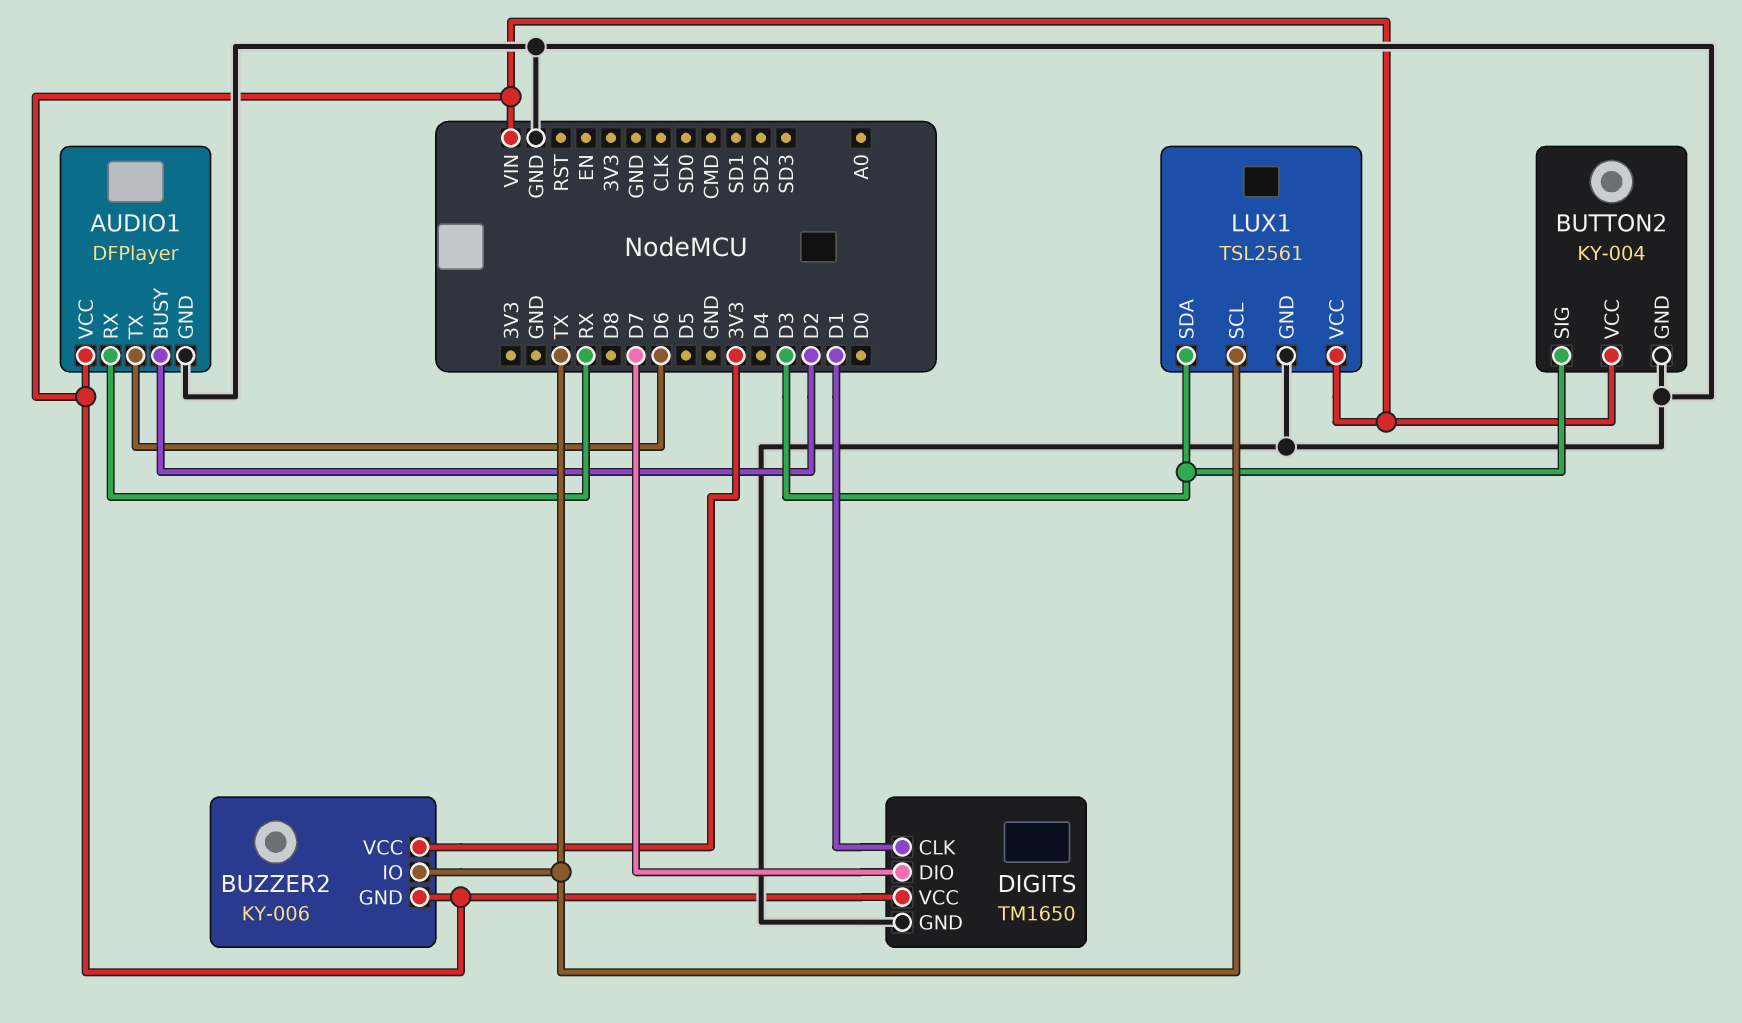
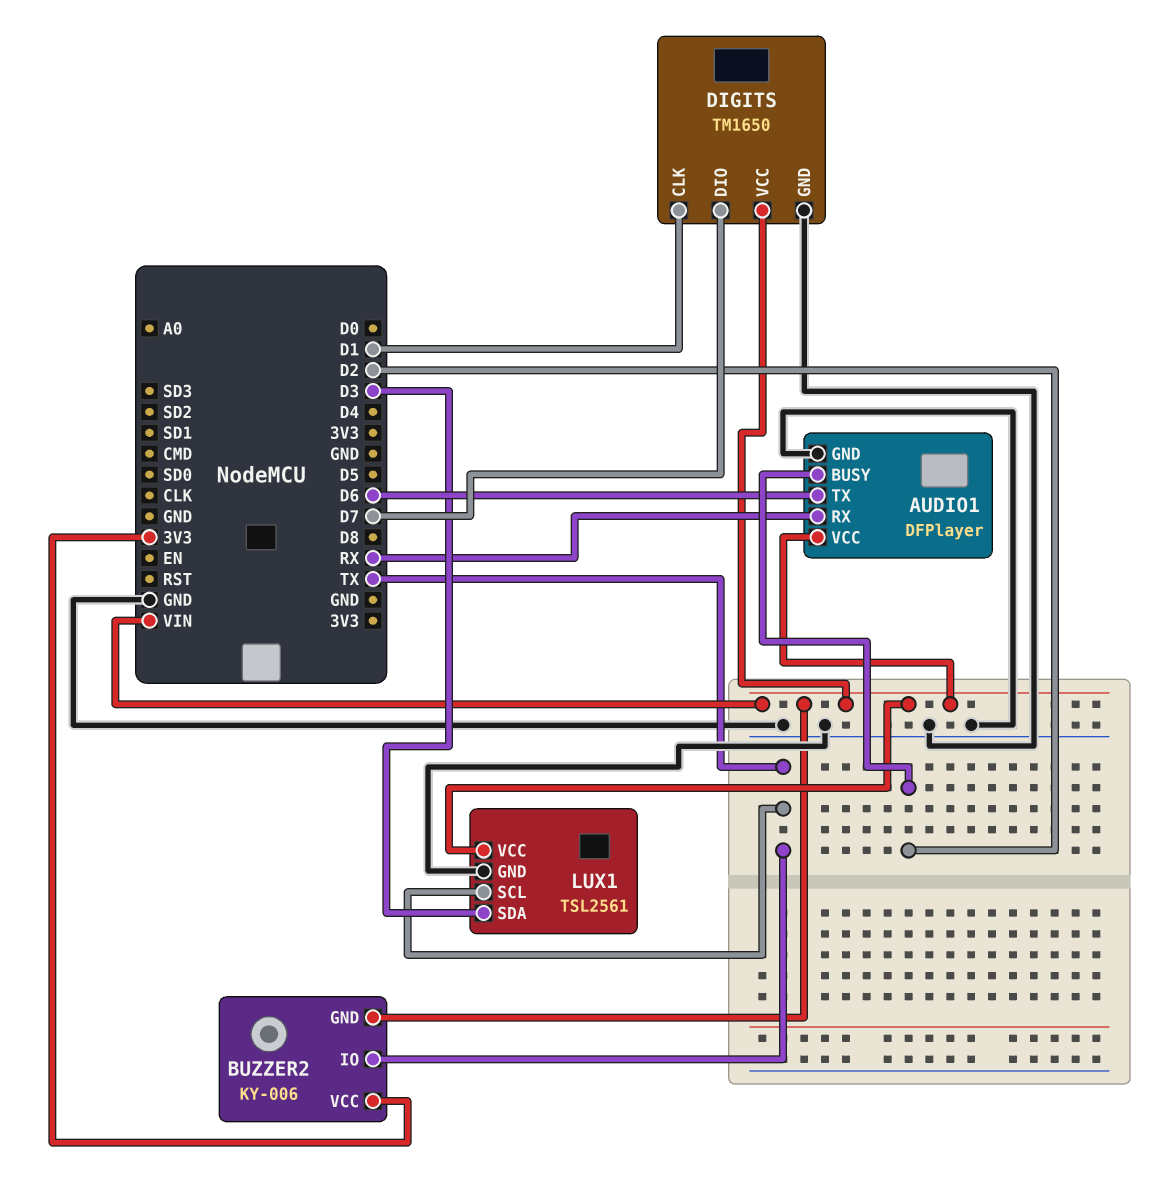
BUTTON2: KY-004 -> none
BUTTON2 pin GND: GND -> none
BUTTON2 pin SIG: D3 -> none
BUTTON2 pin VCC: VIN -> none

